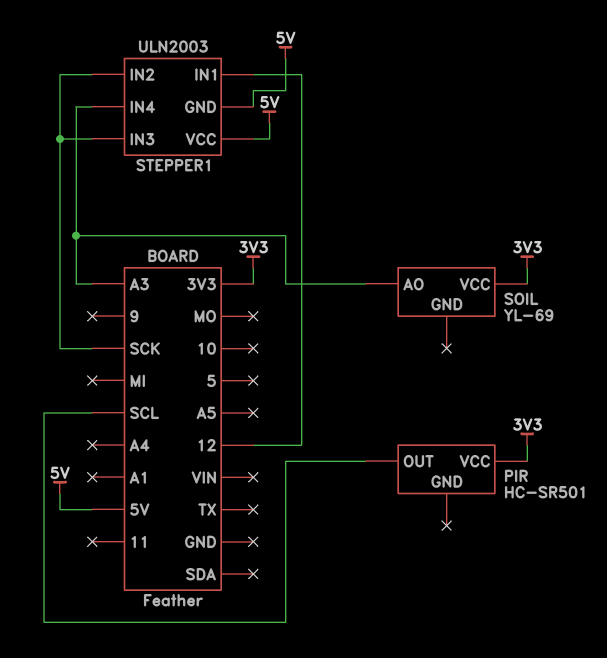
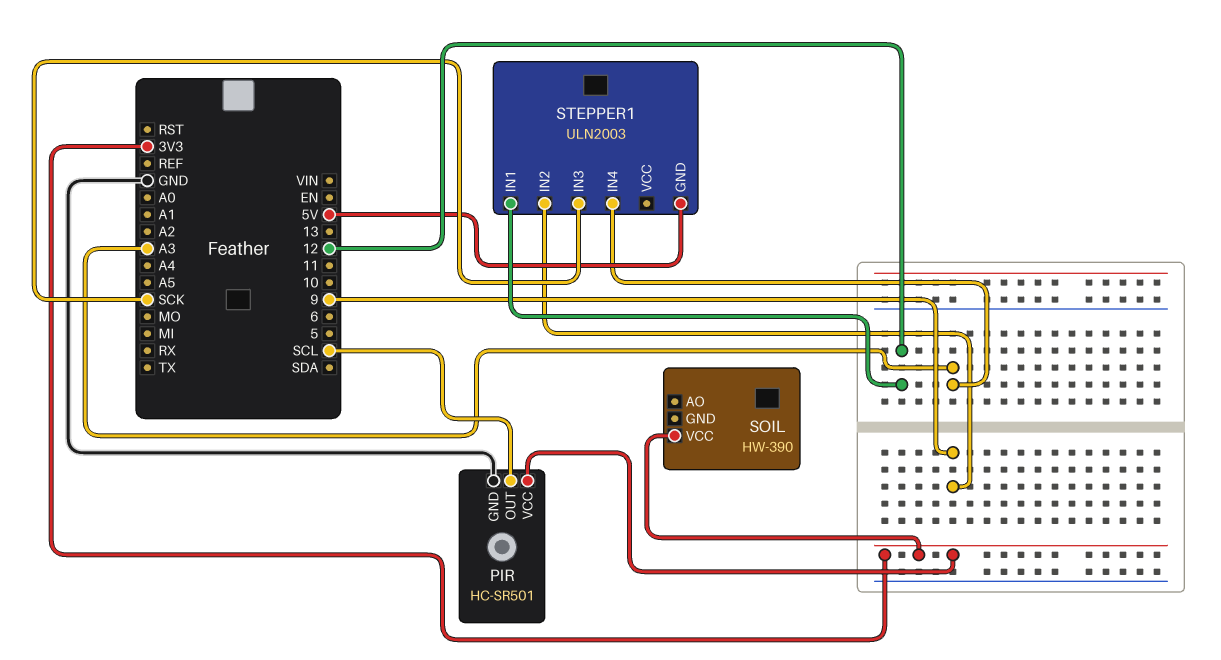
PIR pin GND: none -> GND
SOIL: YL-69 -> HW-390
SOIL pin AO: A3 -> none
STEPPER1 pin IN2: SCK -> 9
STEPPER1 pin VCC: 5V -> none

